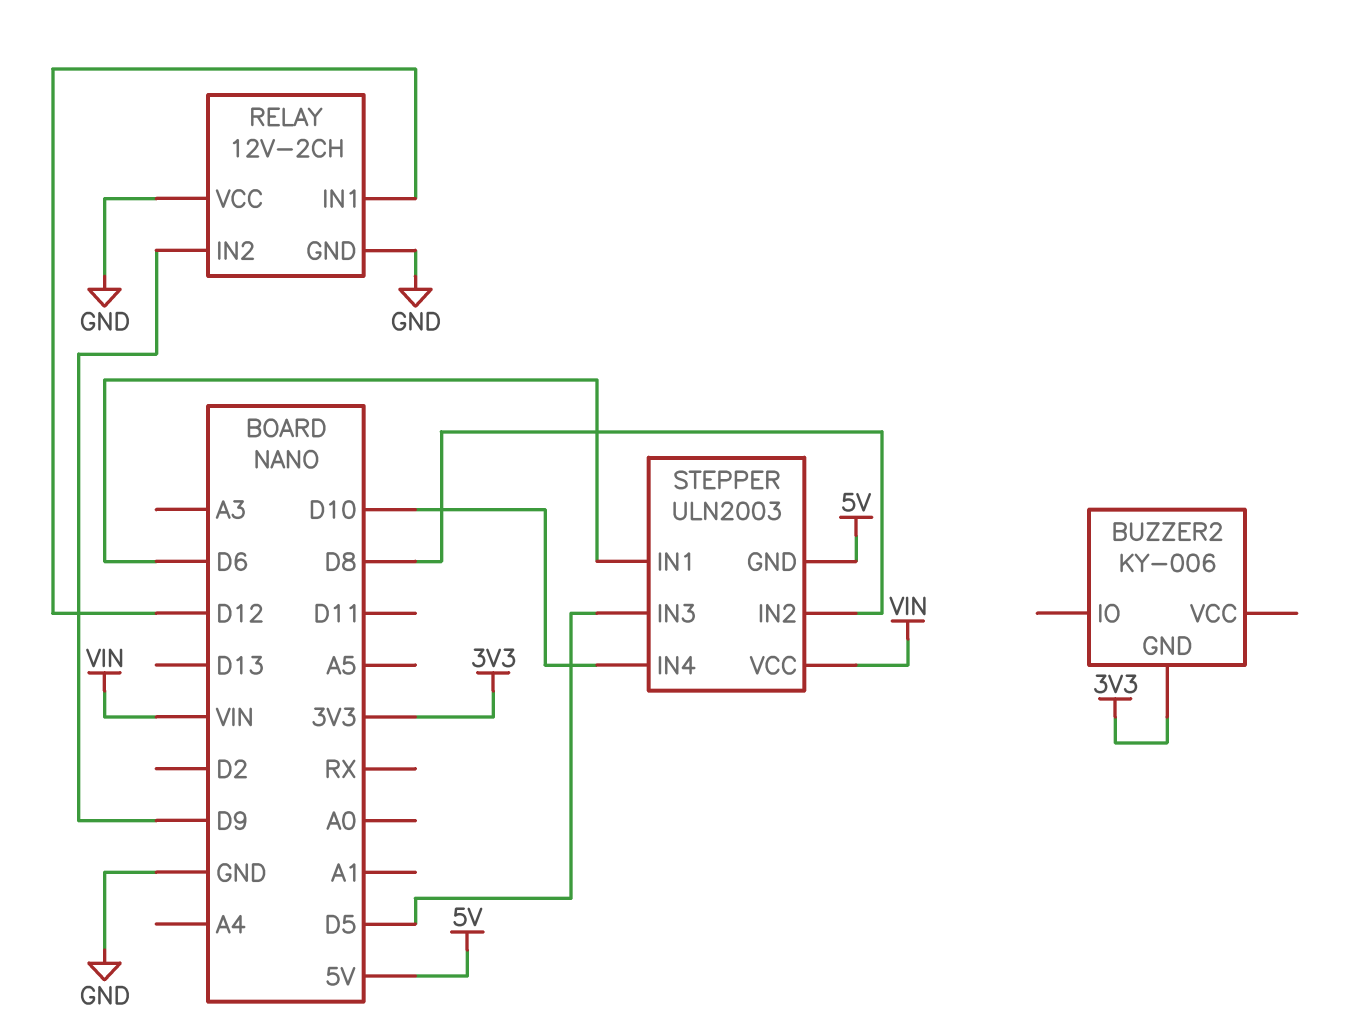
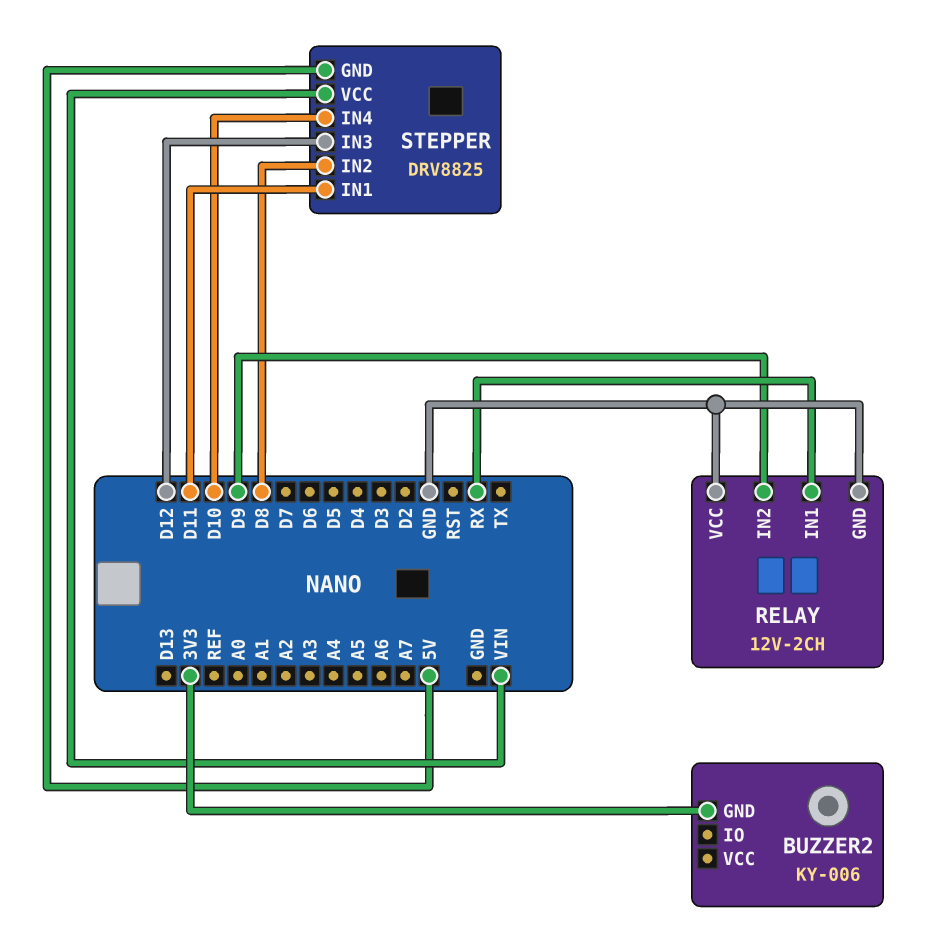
RELAY pin IN1: D12 -> RX
STEPPER: ULN2003 -> DRV8825
STEPPER pin IN1: D6 -> D11
STEPPER pin IN3: D5 -> D12

